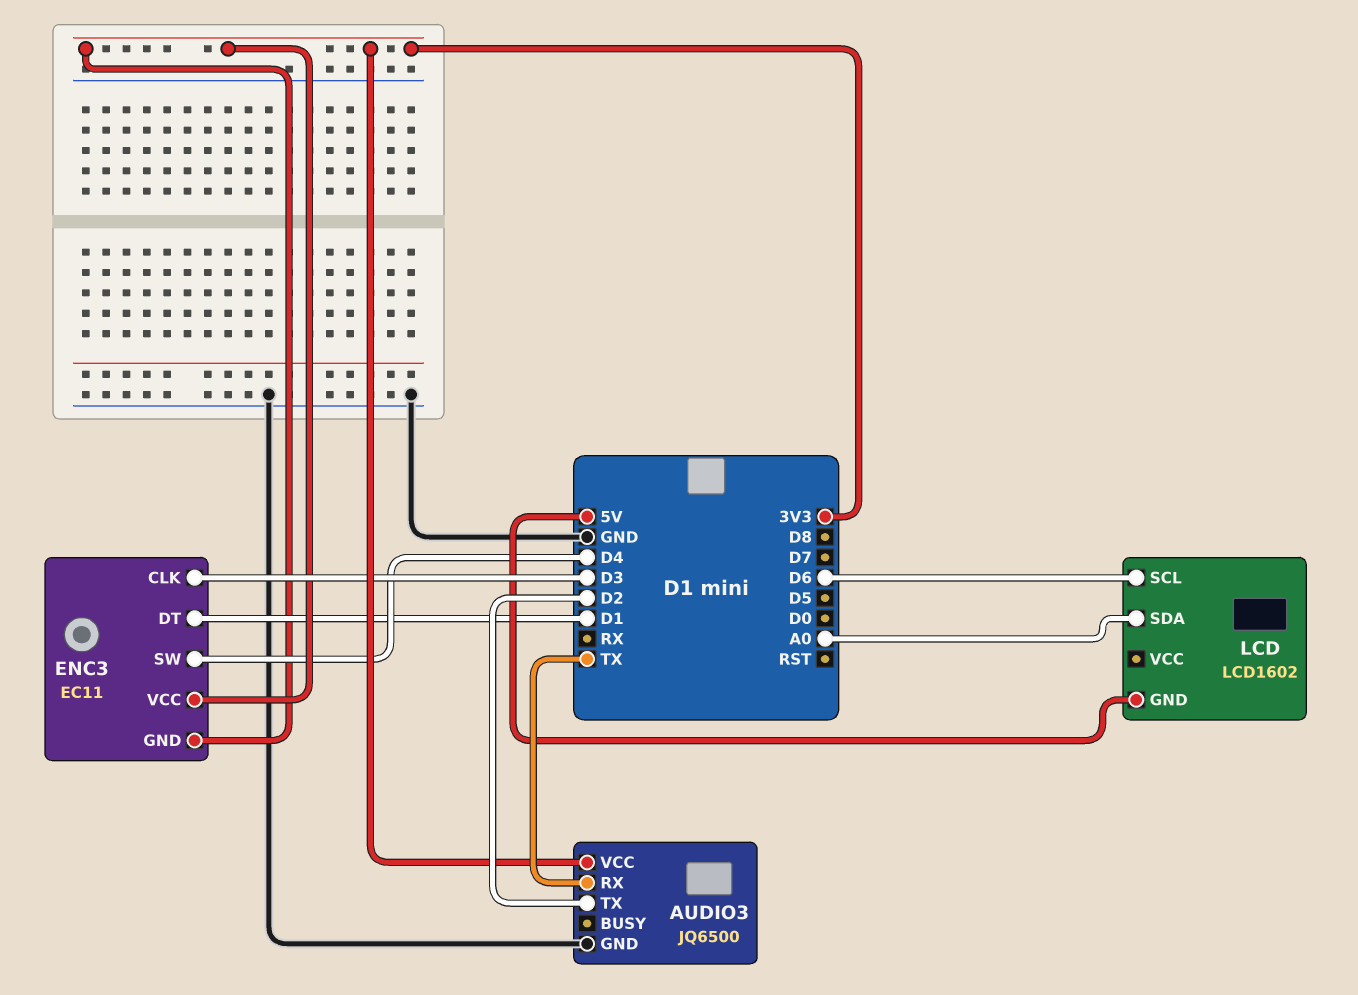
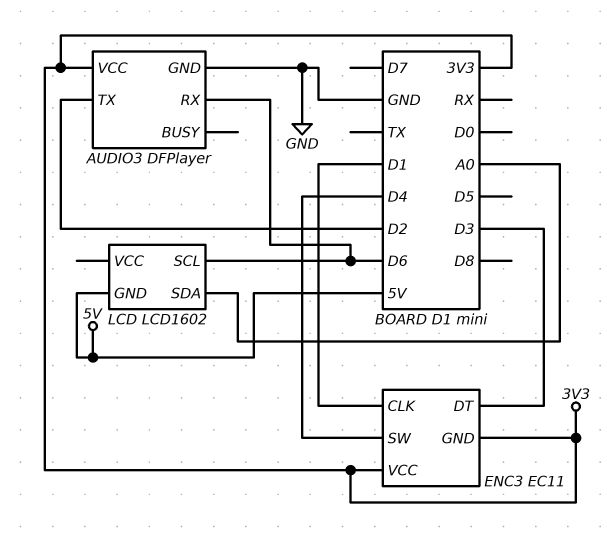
AUDIO3: JQ6500 -> DFPlayer
AUDIO3 pin RX: TX -> D6
ENC3 pin CLK: D3 -> D1
ENC3 pin DT: D1 -> D3

